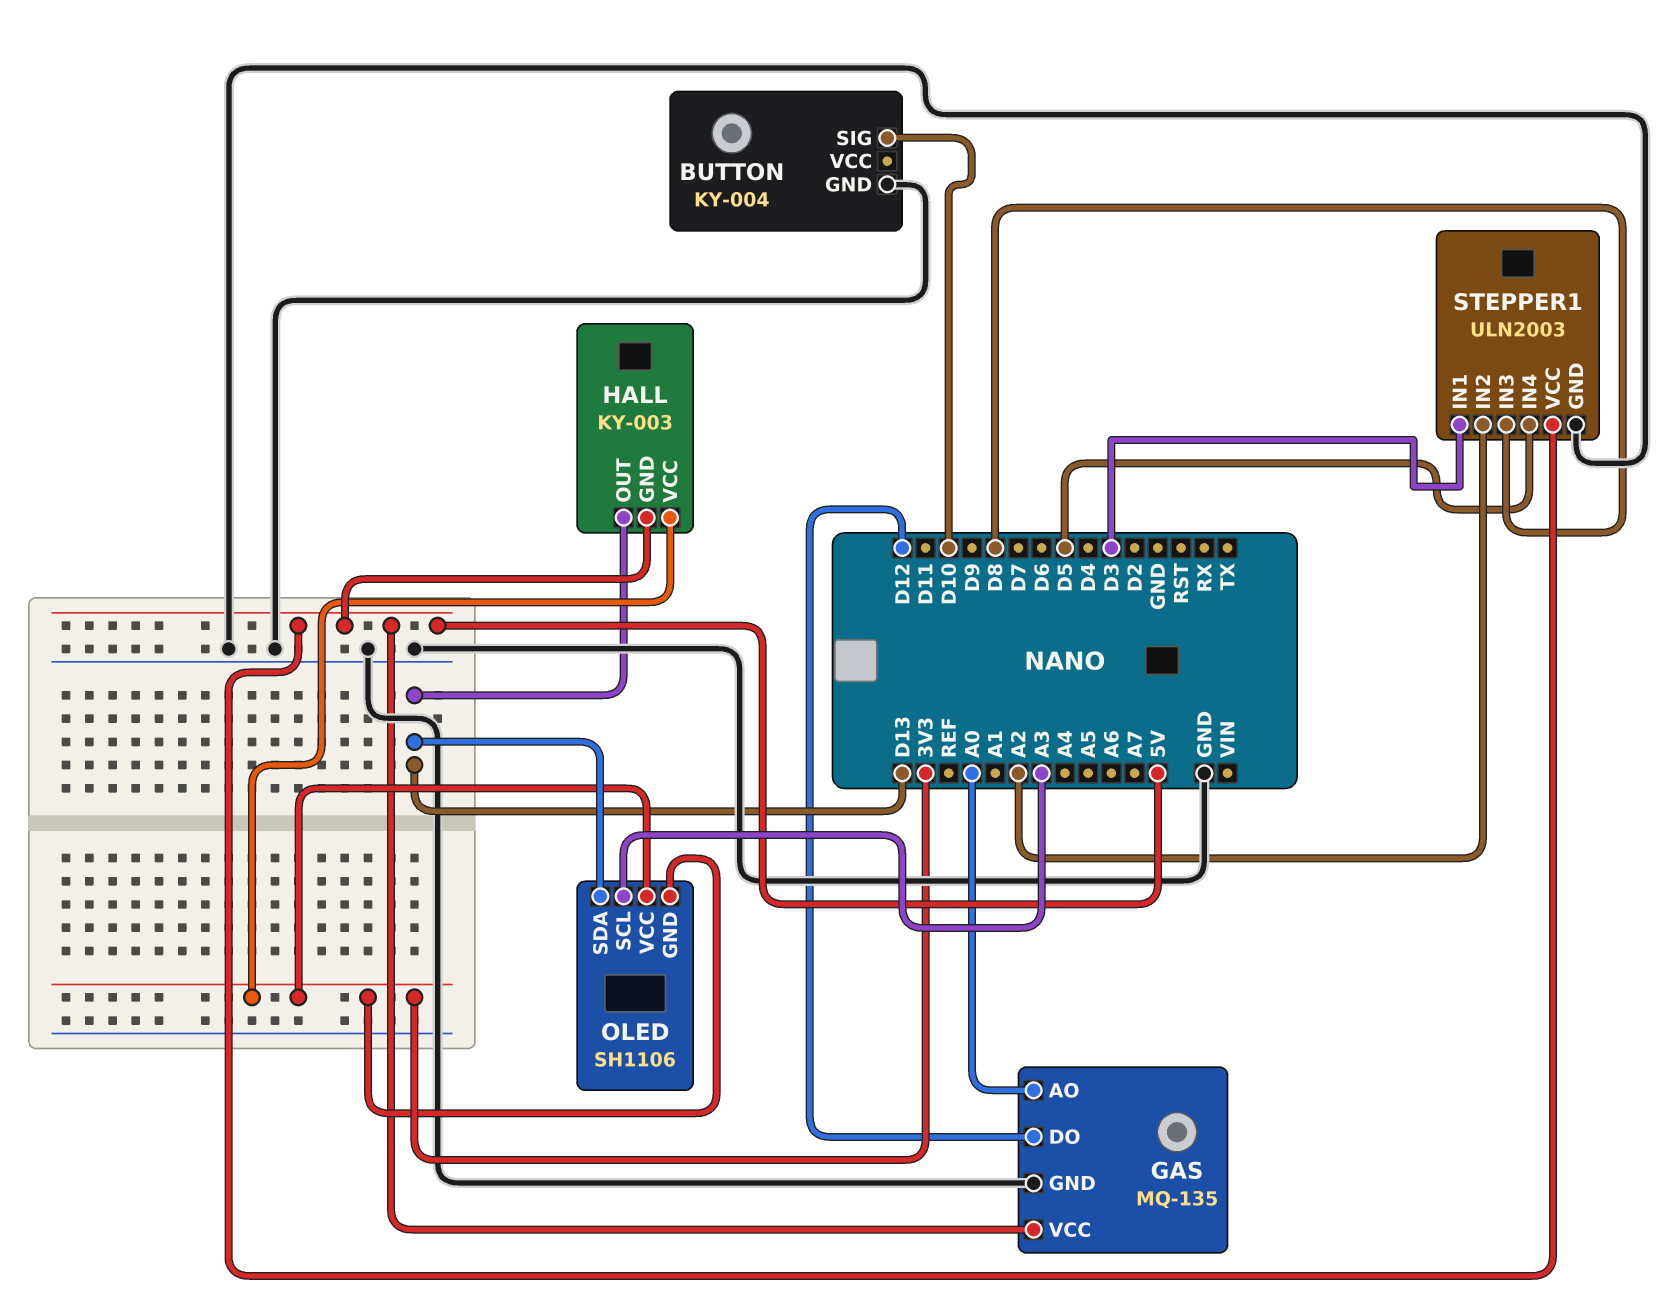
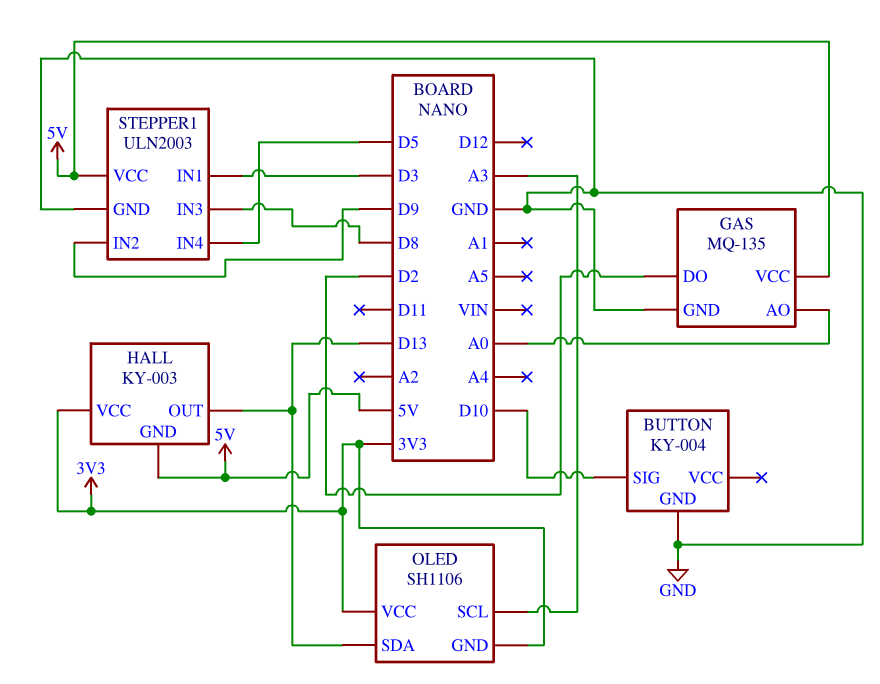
GAS pin DO: D12 -> D2
STEPPER1 pin IN2: A2 -> D9

